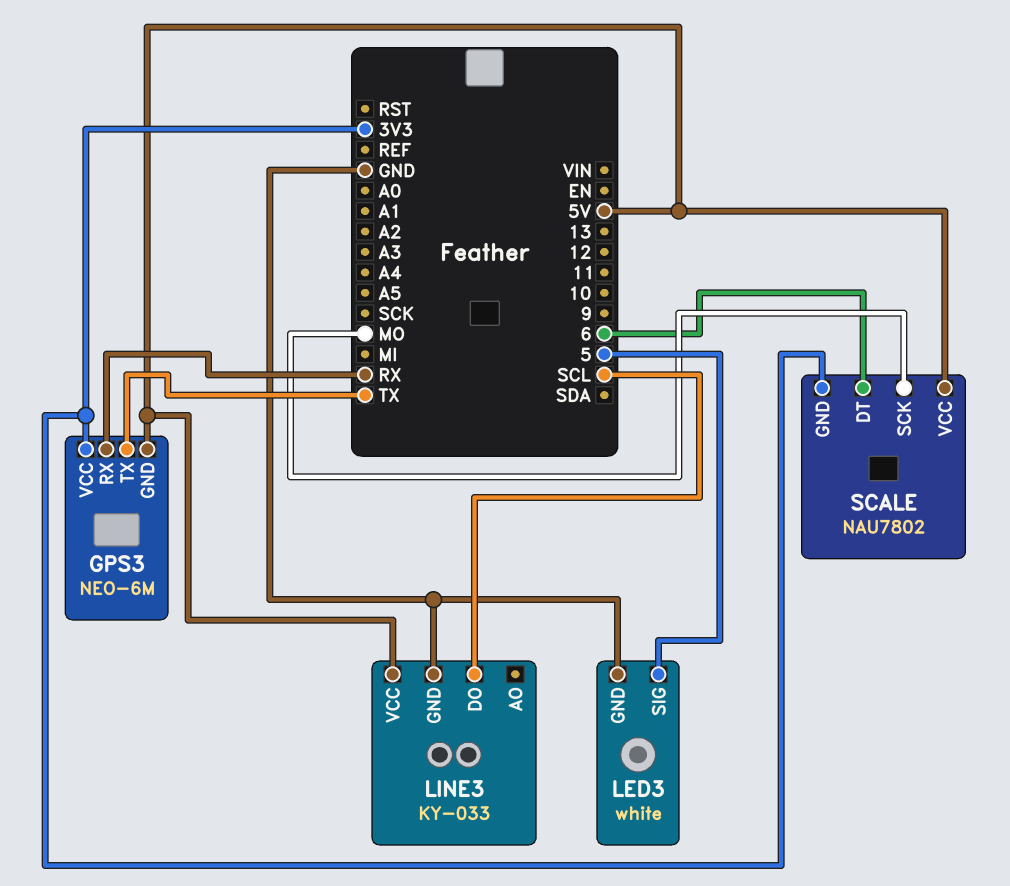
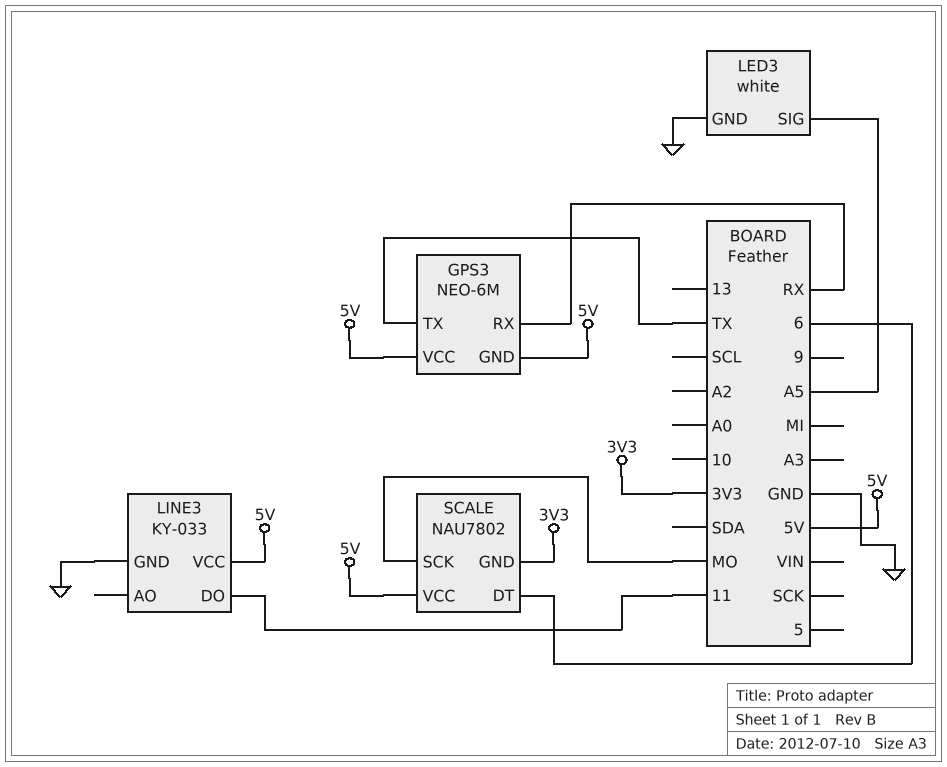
GPS3 pin VCC: 3V3 -> 5V
LED3 pin SIG: 5 -> A5
LINE3 pin DO: SCL -> 11

